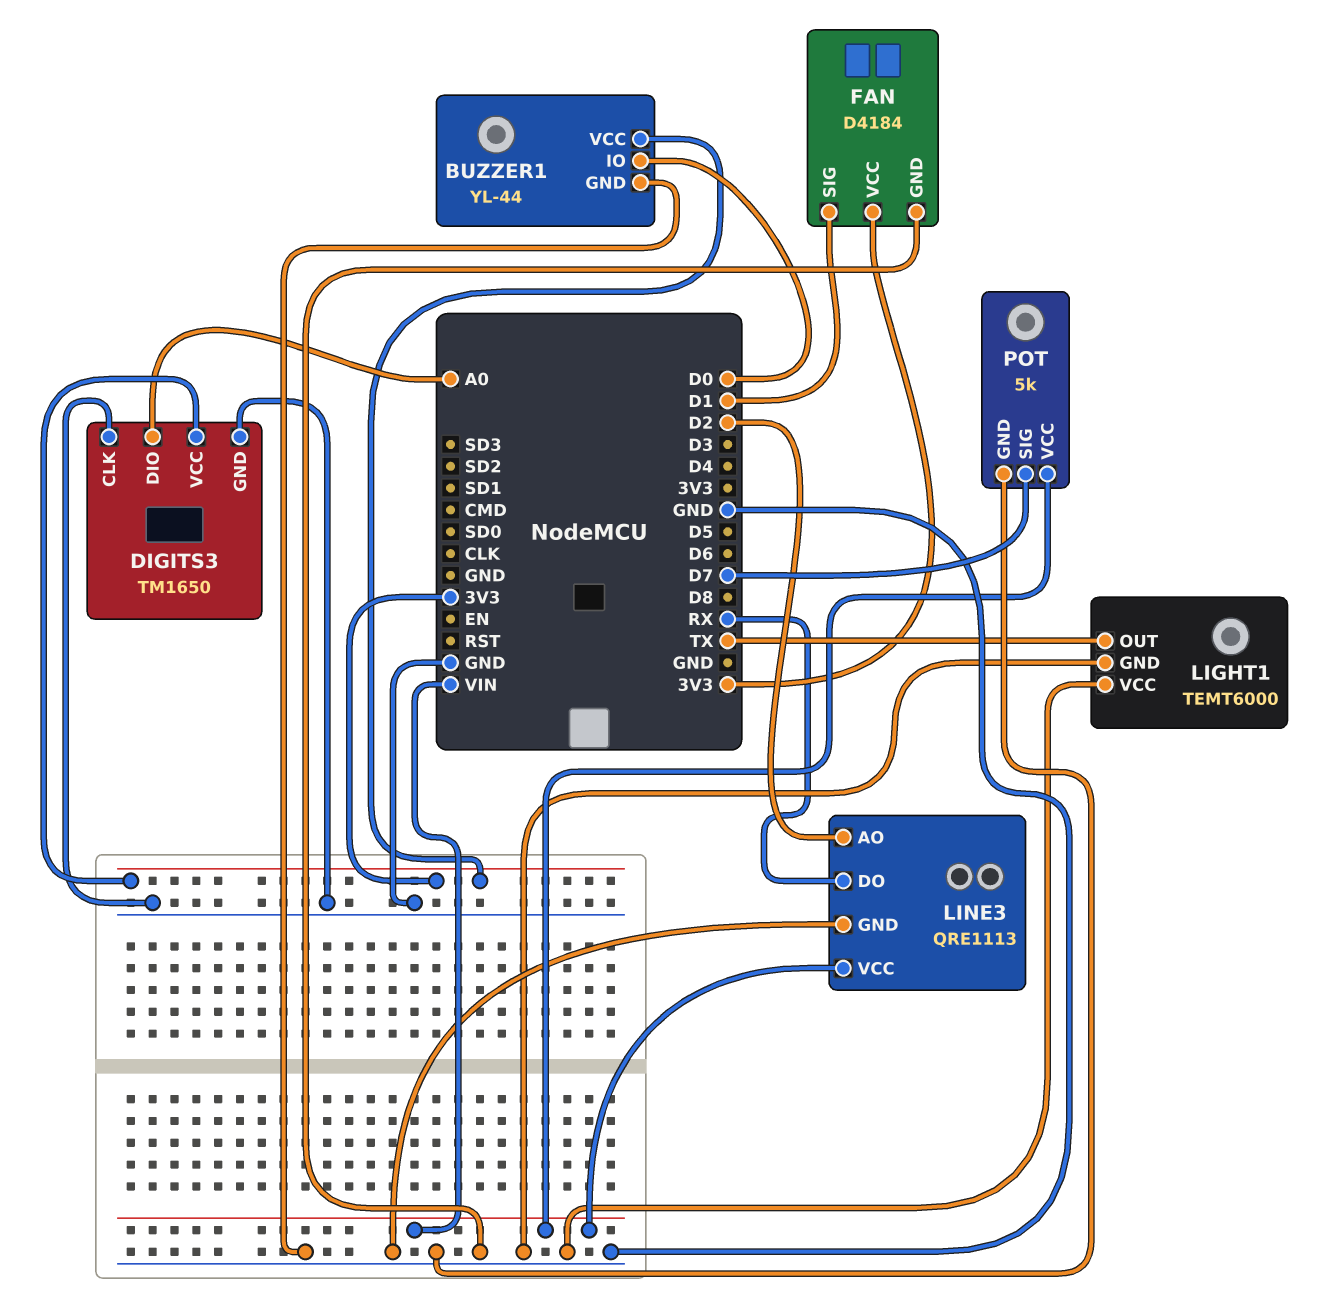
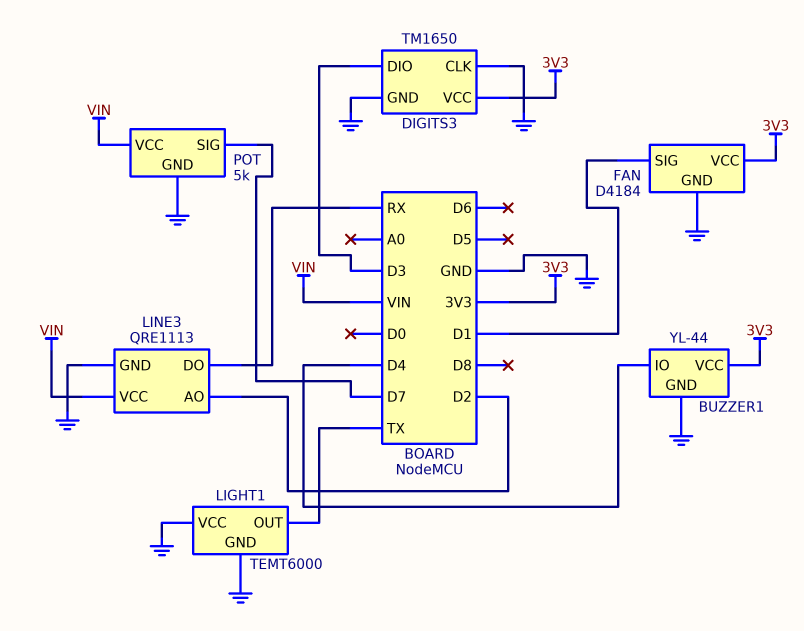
BUZZER1 pin IO: D0 -> D4
DIGITS3 pin DIO: A0 -> D3

